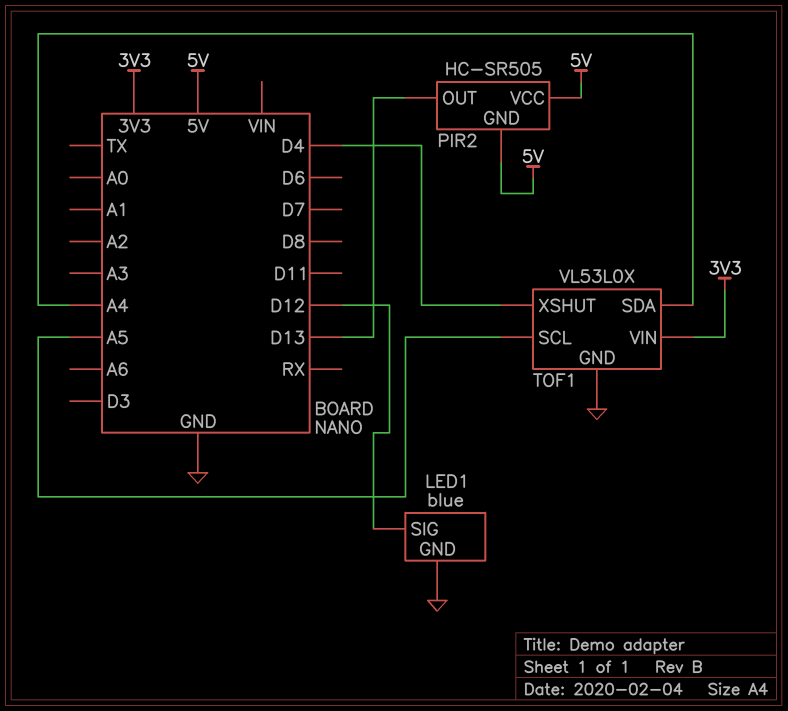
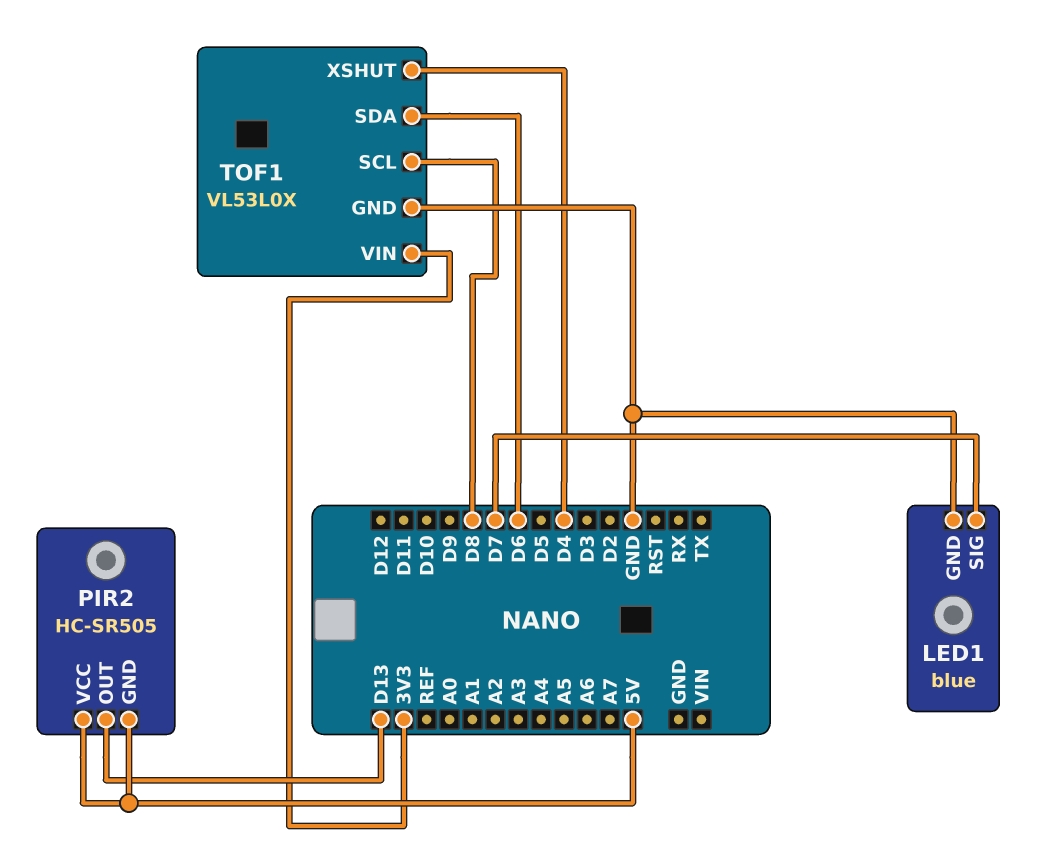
LED1 pin SIG: D12 -> D7
TOF1 pin SCL: A5 -> D8
TOF1 pin SDA: A4 -> D6

